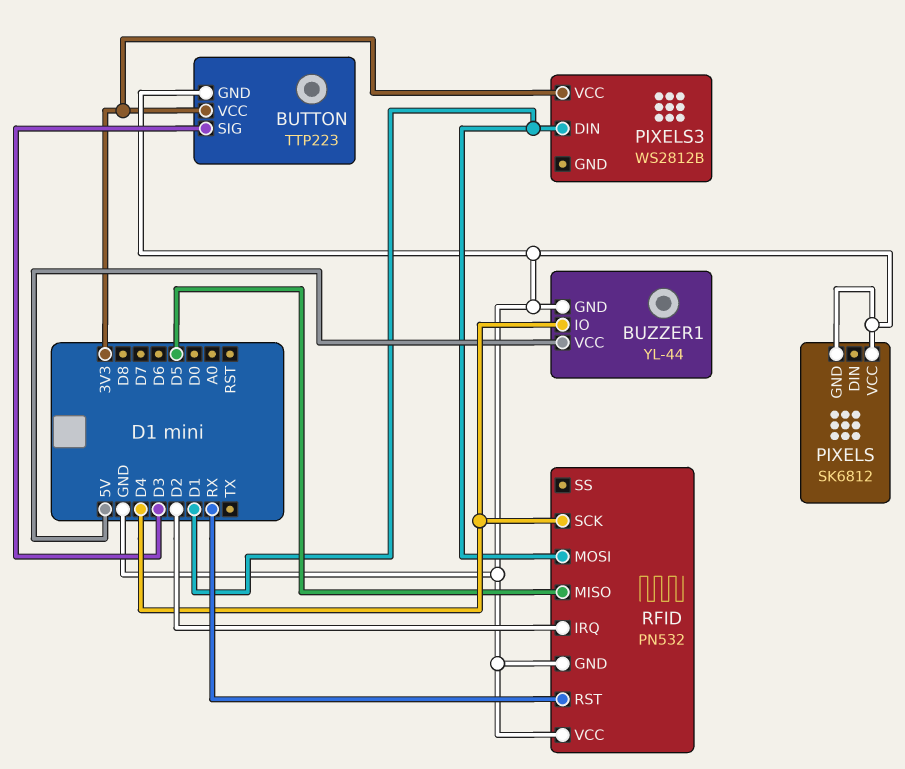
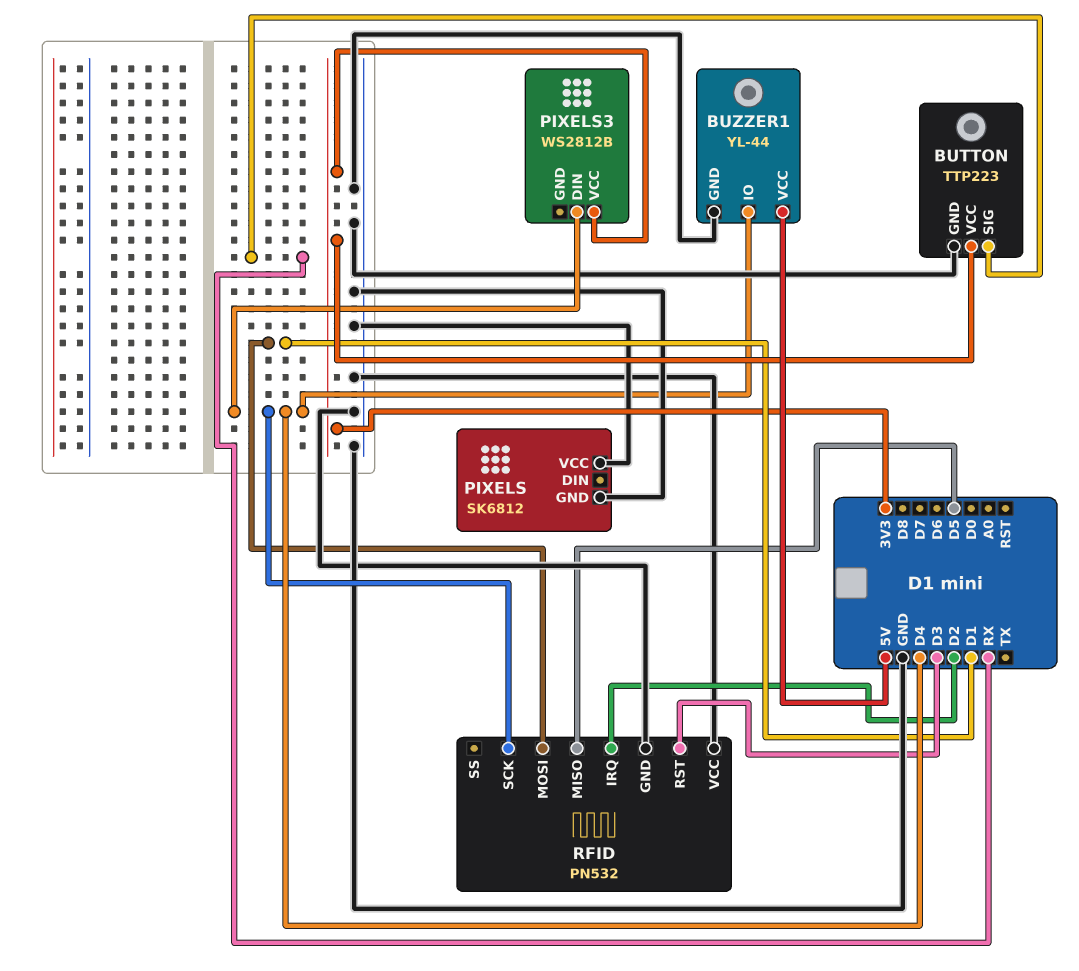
BUTTON pin SIG: D3 -> RX
PIXELS3 pin DIN: D1 -> D4
RFID pin RST: RX -> D3

